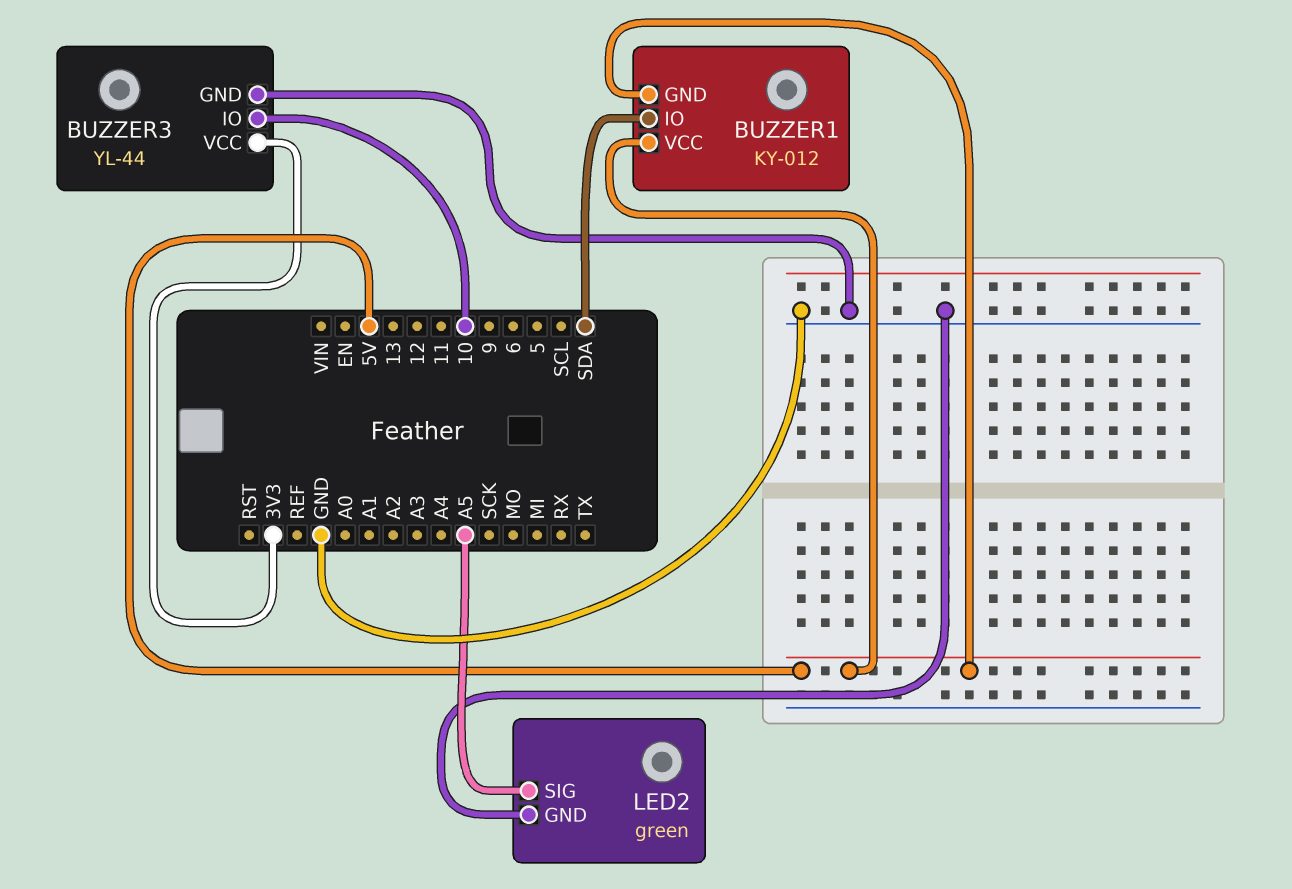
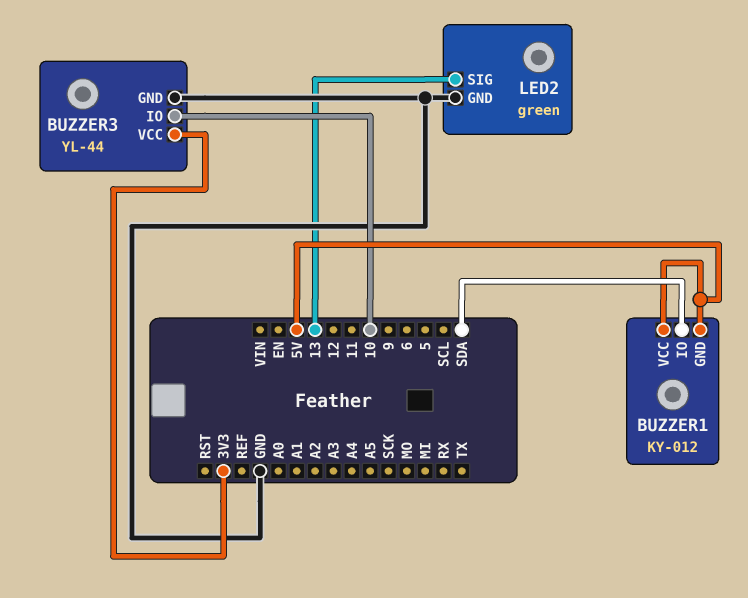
LED2 pin SIG: A5 -> 13

